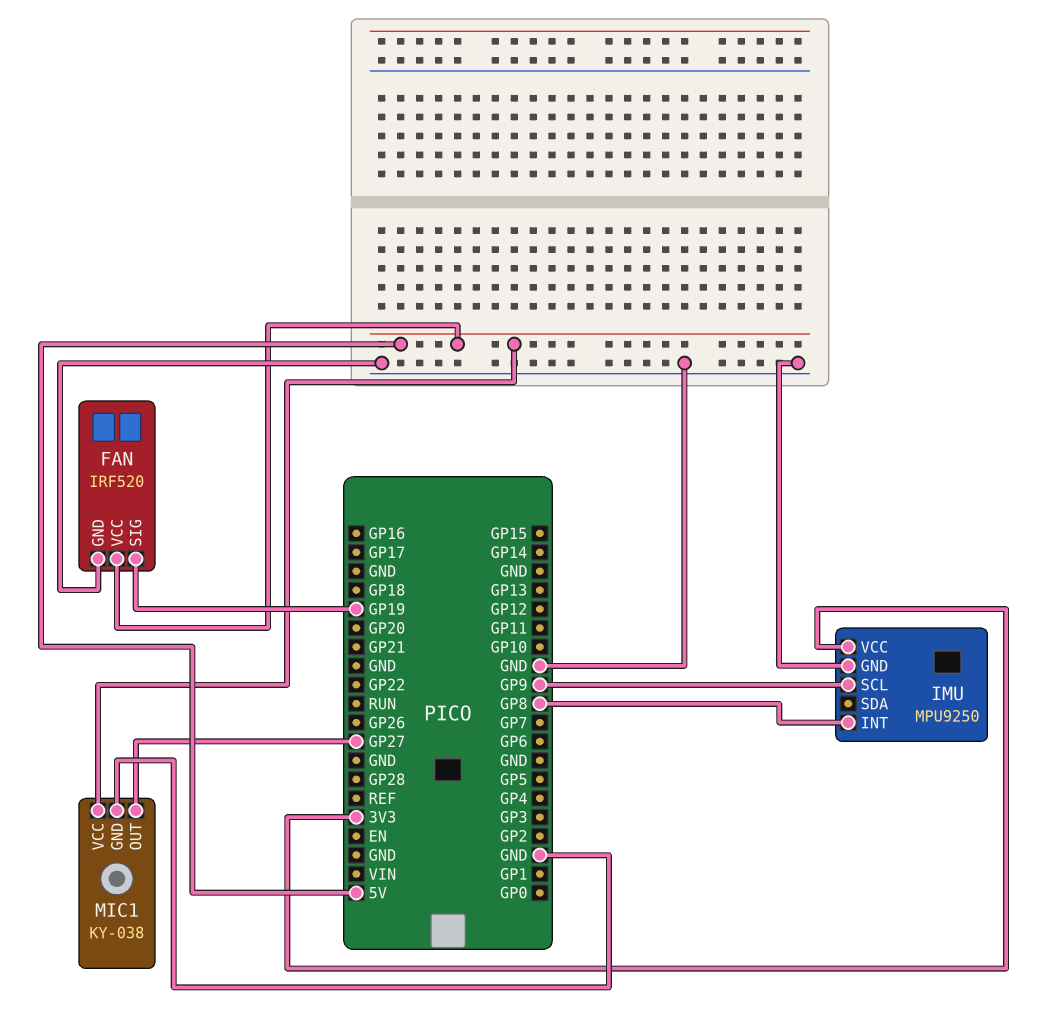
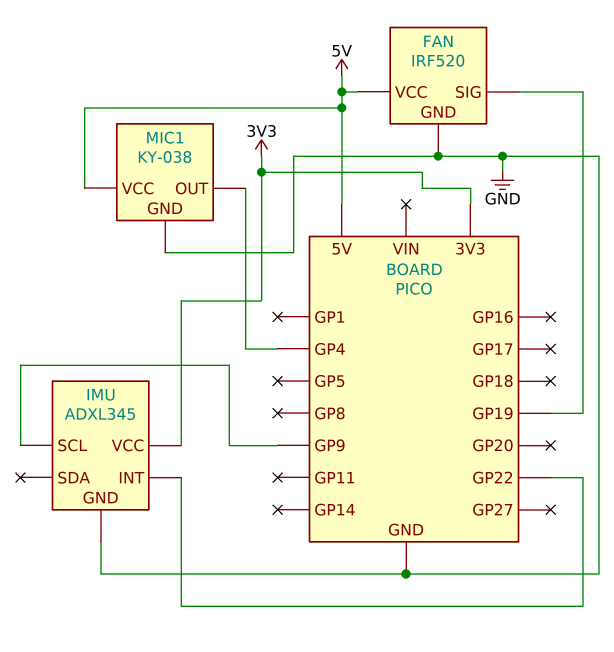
IMU: MPU9250 -> ADXL345
IMU pin INT: GP8 -> GP22
MIC1 pin OUT: GP27 -> GP4

